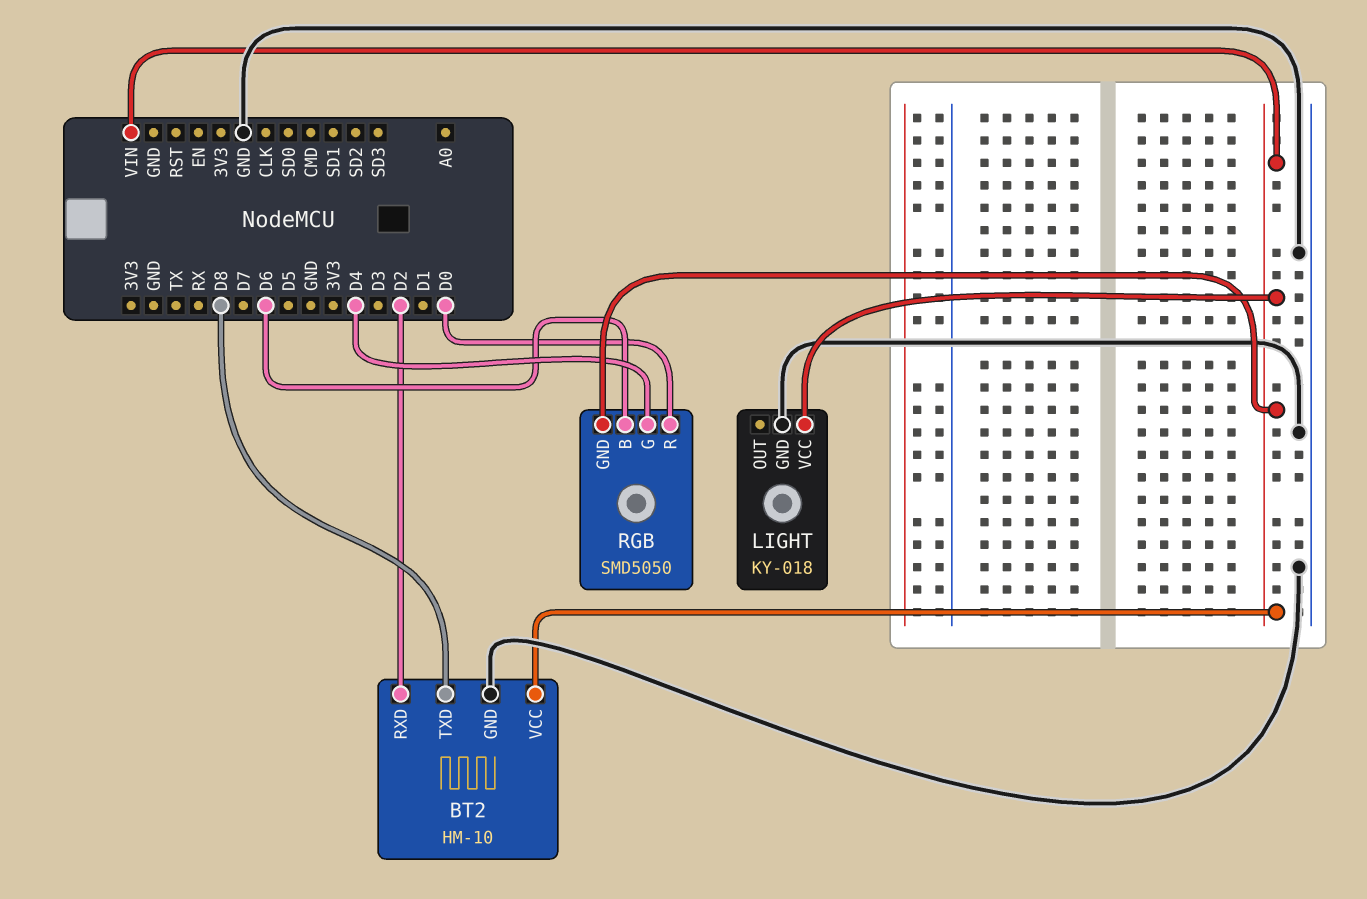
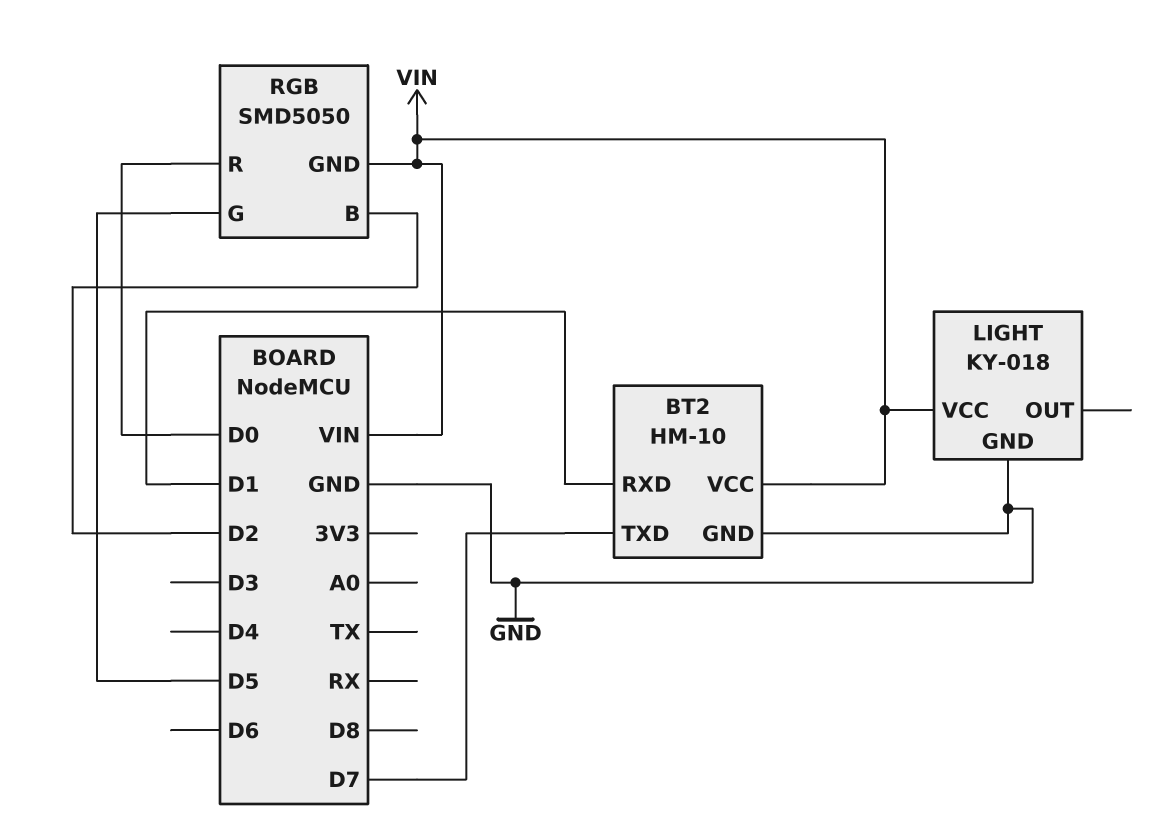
BT2 pin RXD: D2 -> D1
BT2 pin TXD: D8 -> D7
RGB pin B: D6 -> D2
RGB pin G: D4 -> D5

